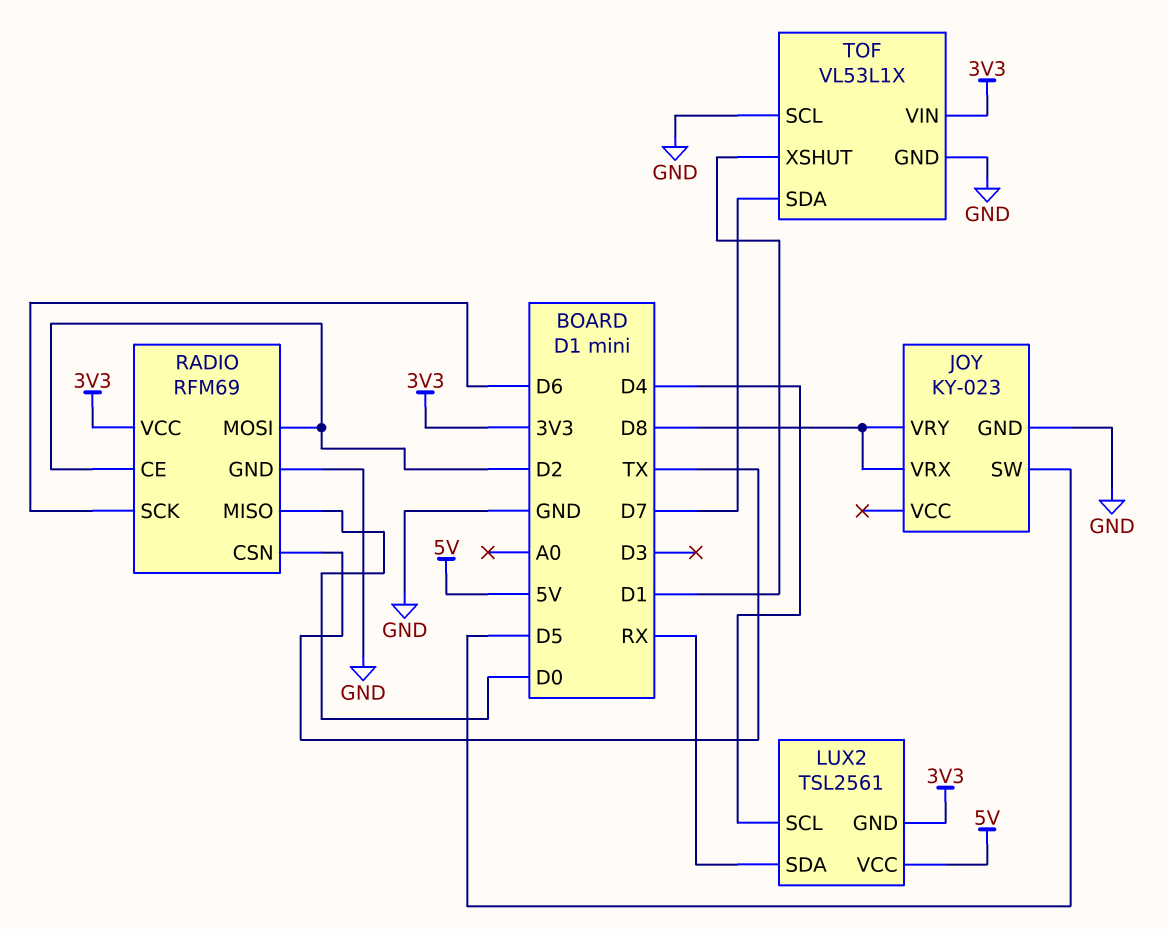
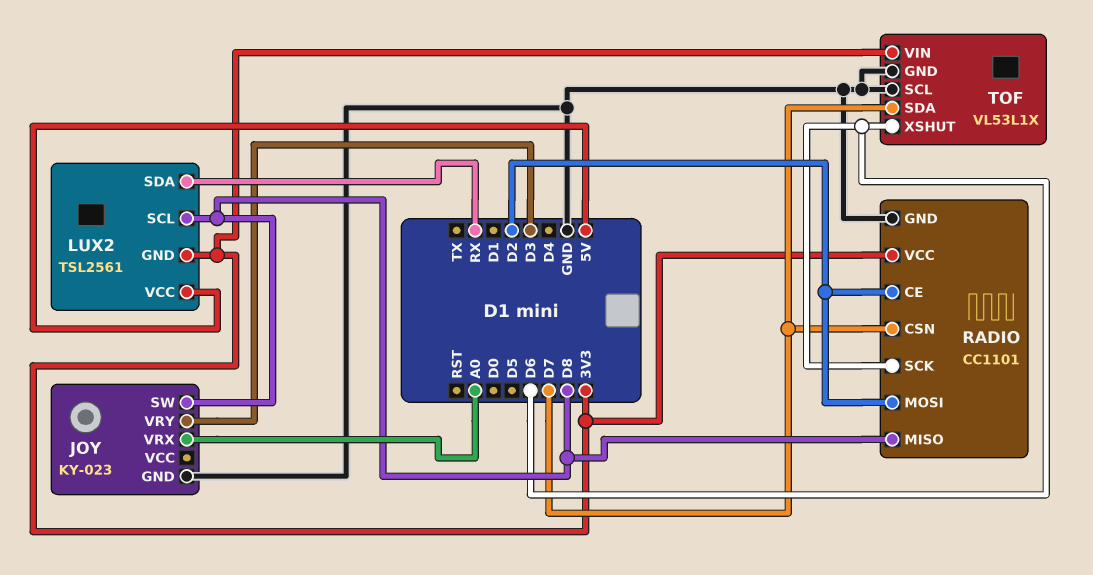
JOY pin SW: D5 -> D8
JOY pin VRX: D8 -> A0
JOY pin VRY: D8 -> D3
LUX2 pin SCL: D4 -> D8
RADIO: RFM69 -> CC1101
RADIO pin CSN: TX -> D7
RADIO pin MISO: D0 -> D8
TOF pin XSHUT: D1 -> D6

